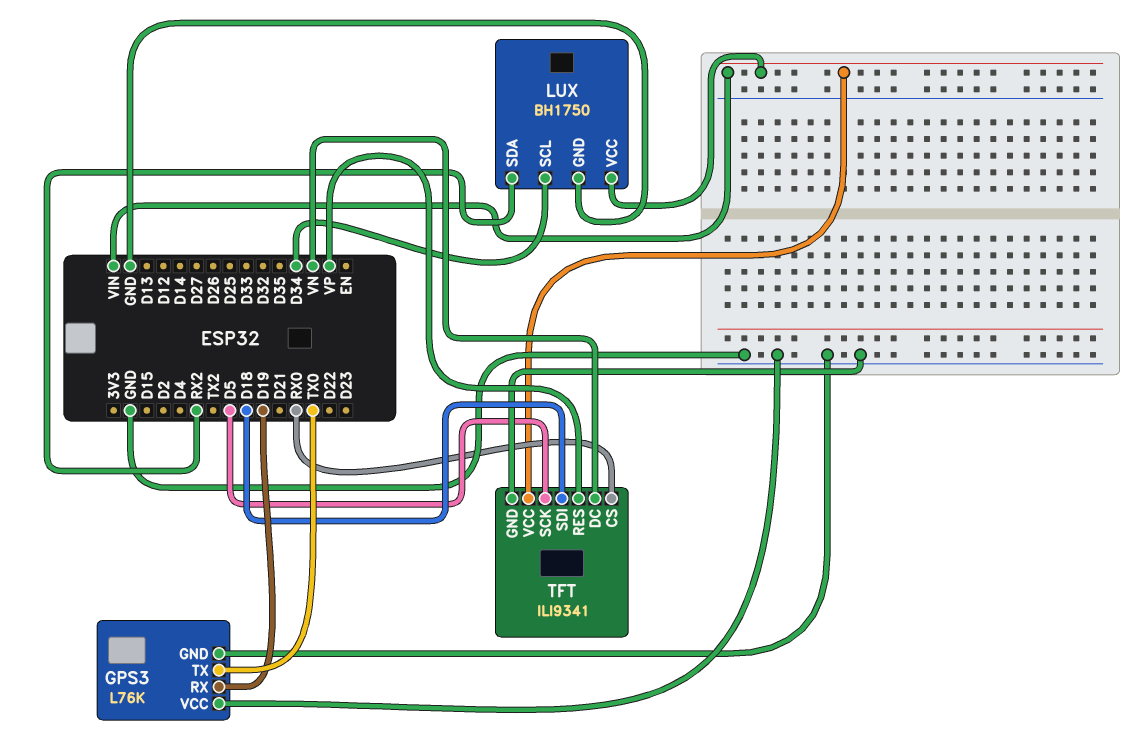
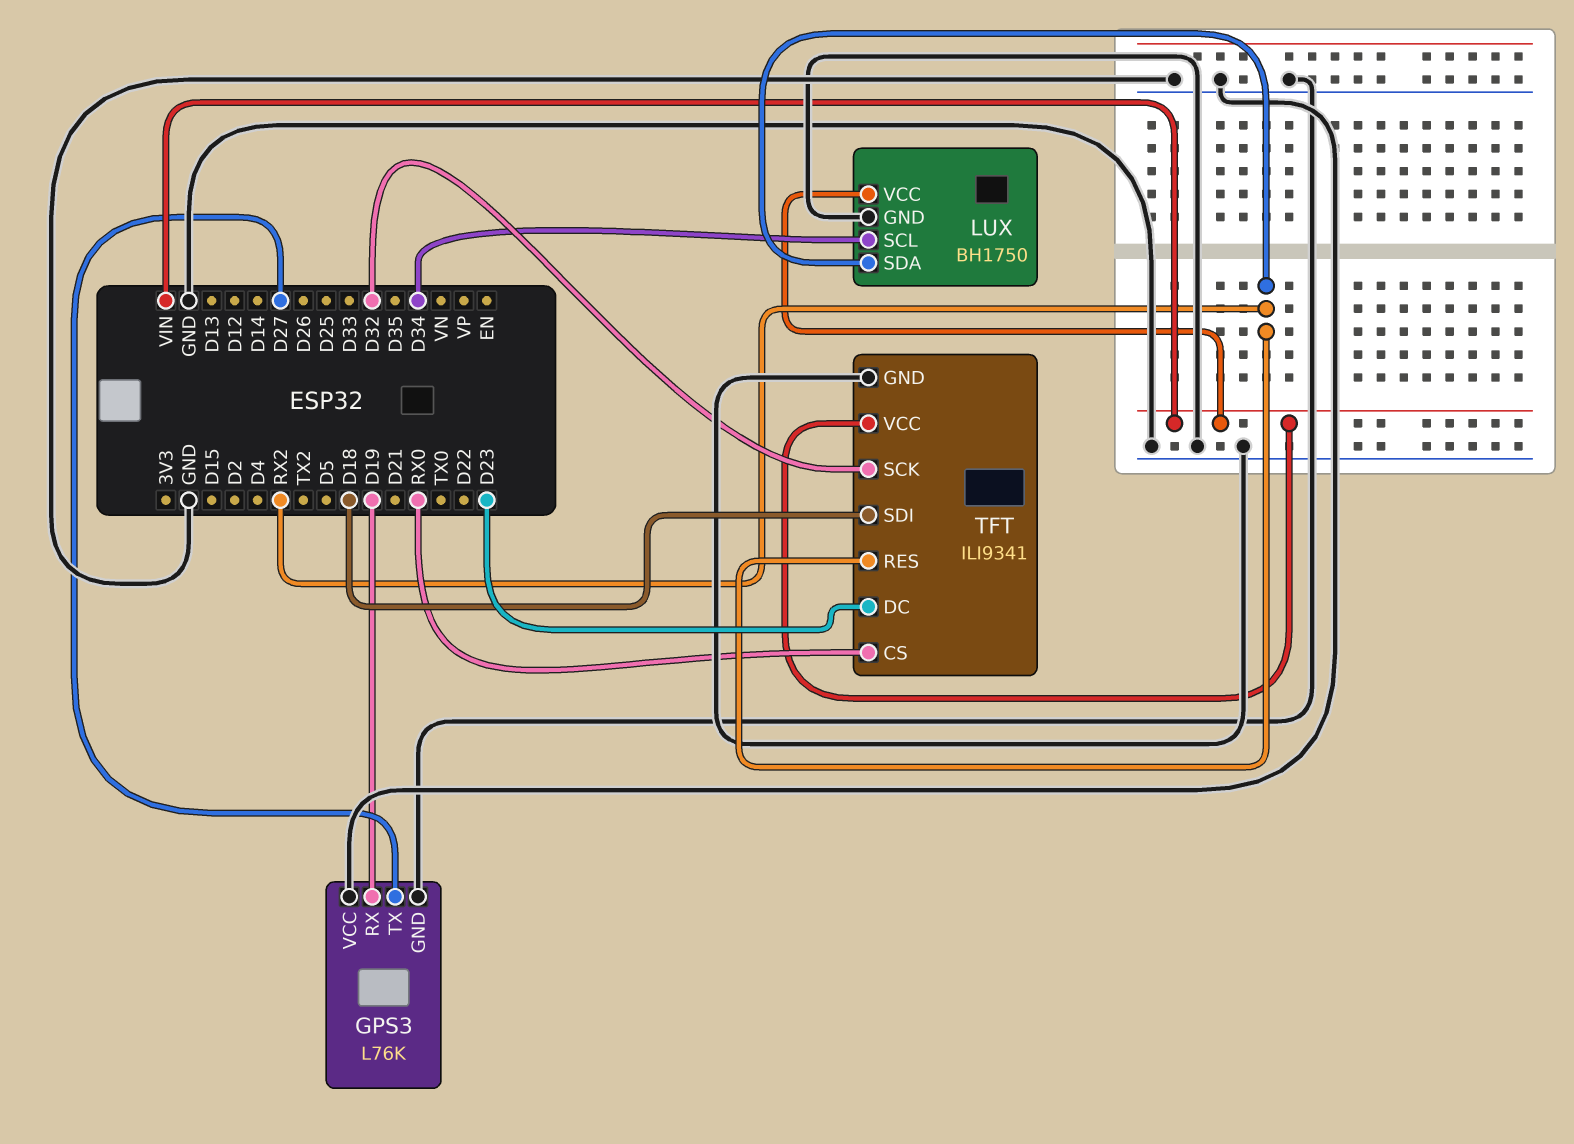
GPS3 pin TX: TX0 -> D27
TFT pin DC: VN -> D23
TFT pin RES: VP -> RX2
TFT pin SCK: D5 -> D32

